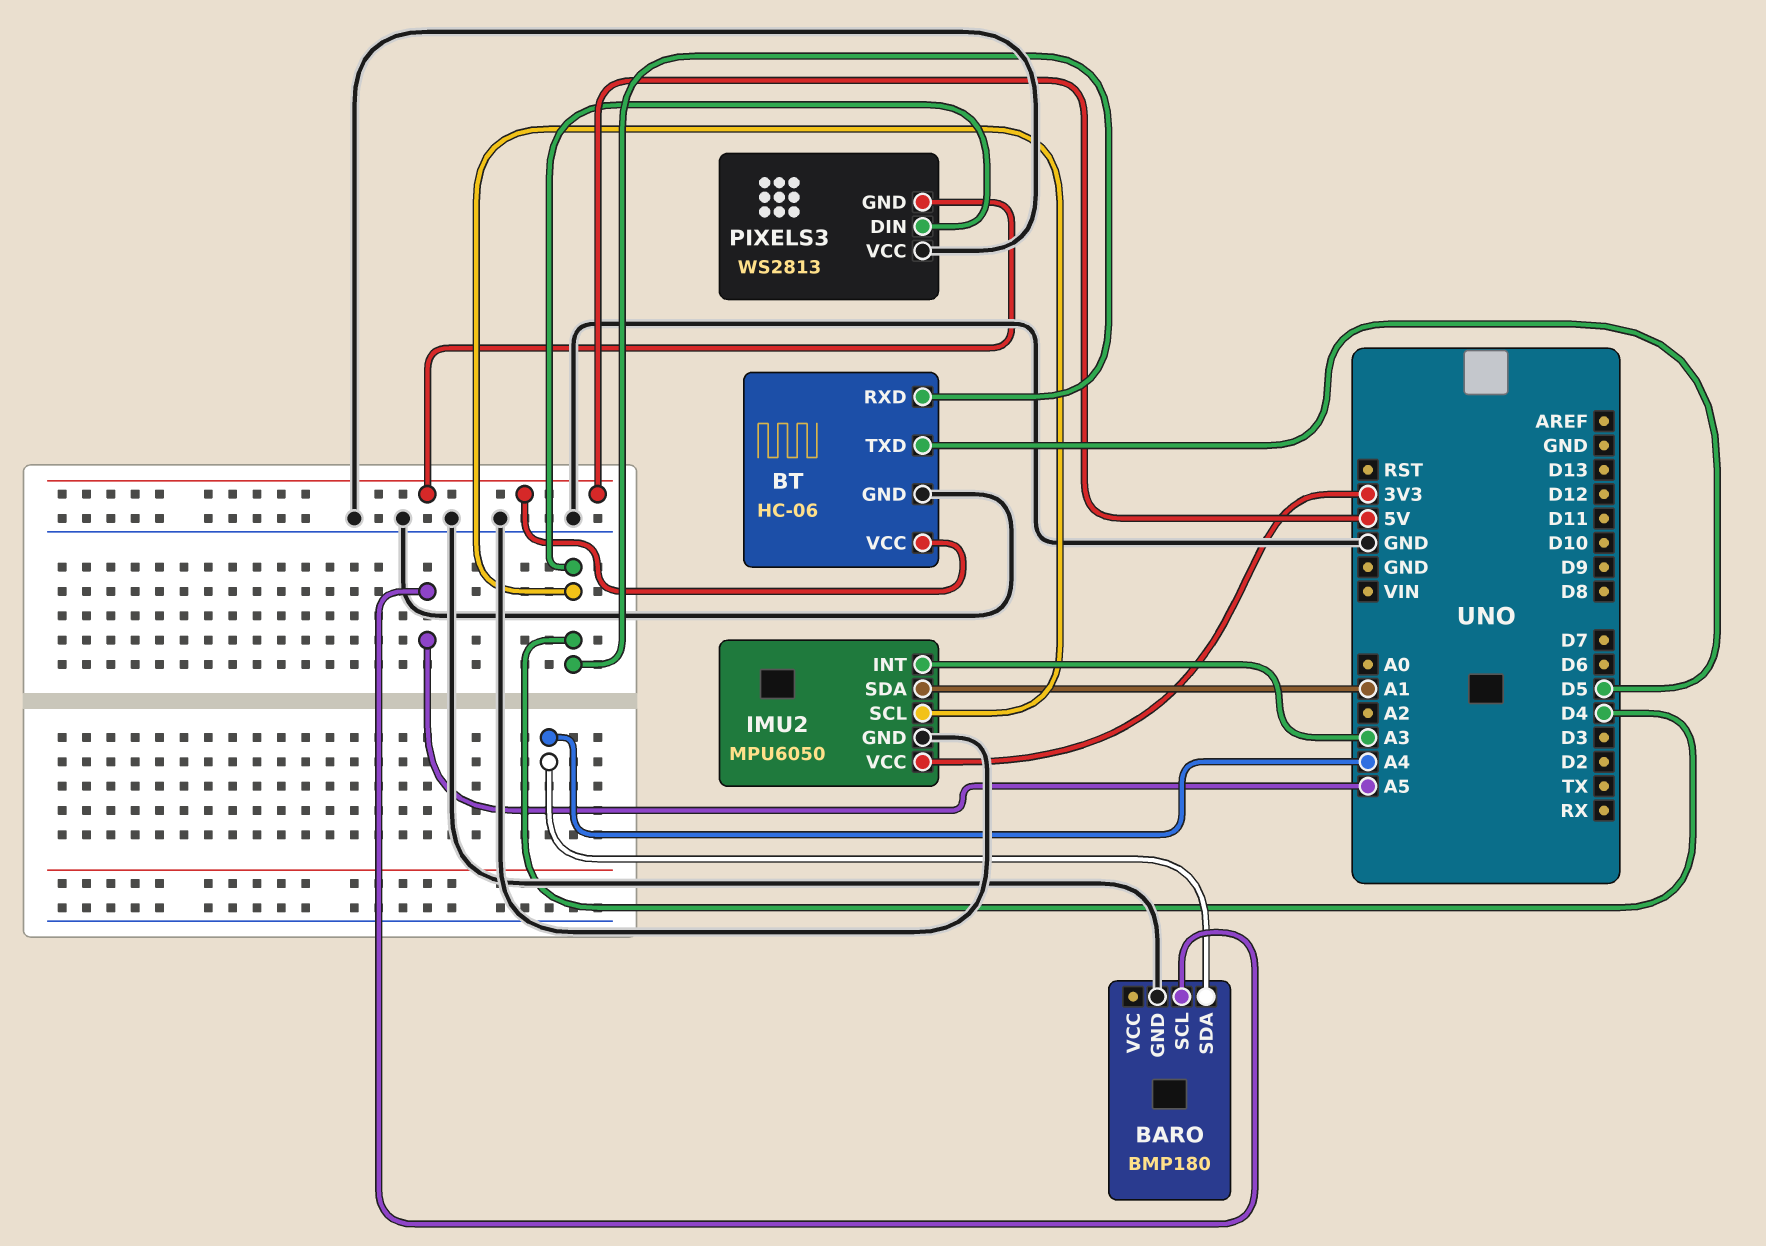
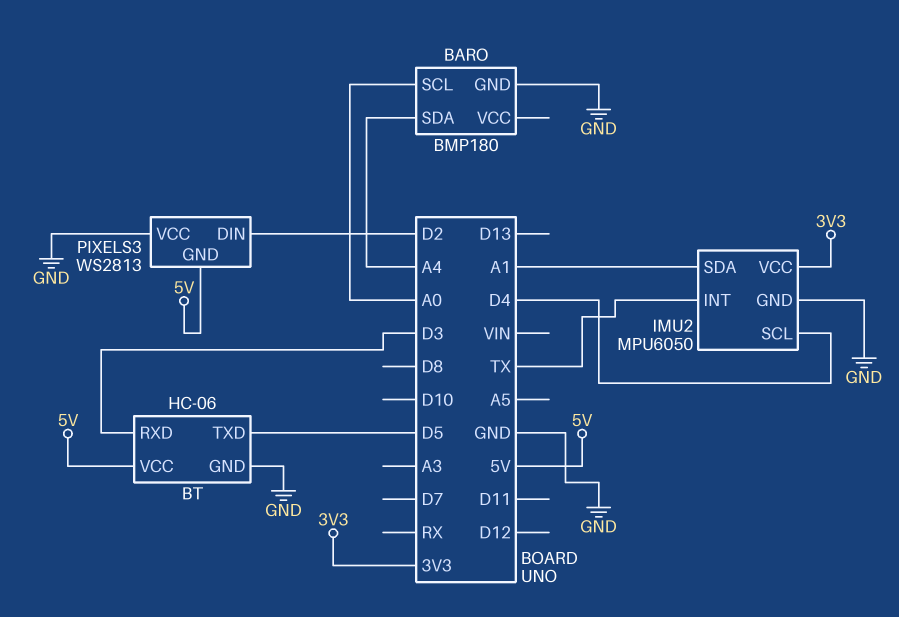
BARO pin SCL: A5 -> A0
BT pin RXD: D4 -> D3
IMU2 pin INT: A3 -> TX
PIXELS3 pin DIN: D4 -> D2

